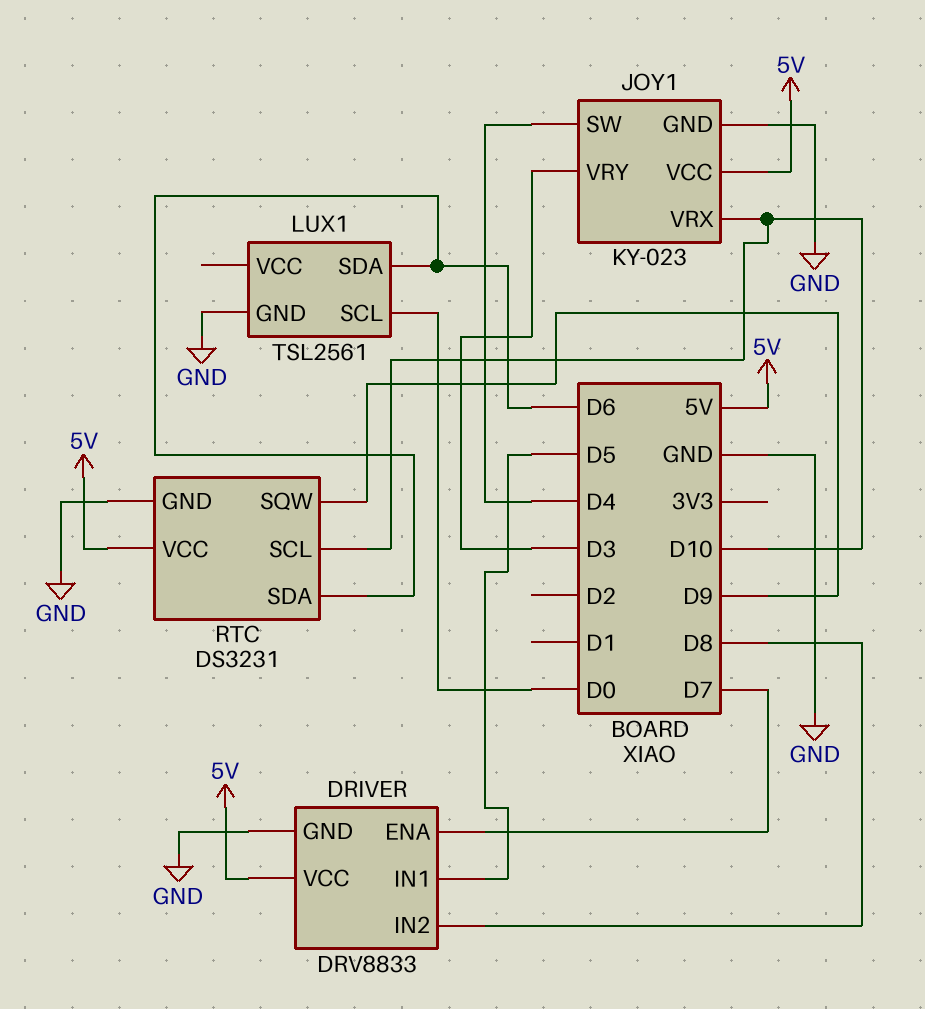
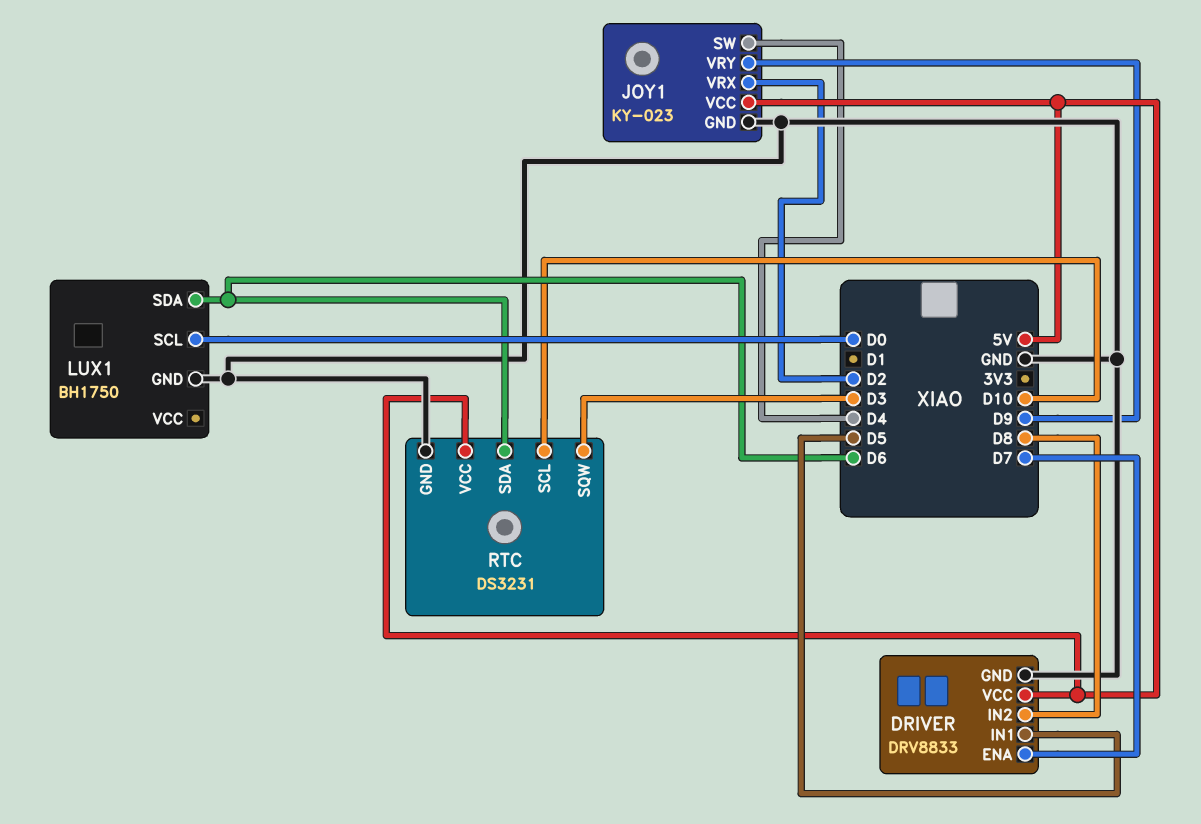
JOY1 pin VRX: D10 -> D2
JOY1 pin VRY: D3 -> D9
LUX1: TSL2561 -> BH1750
RTC pin SQW: D9 -> D3

